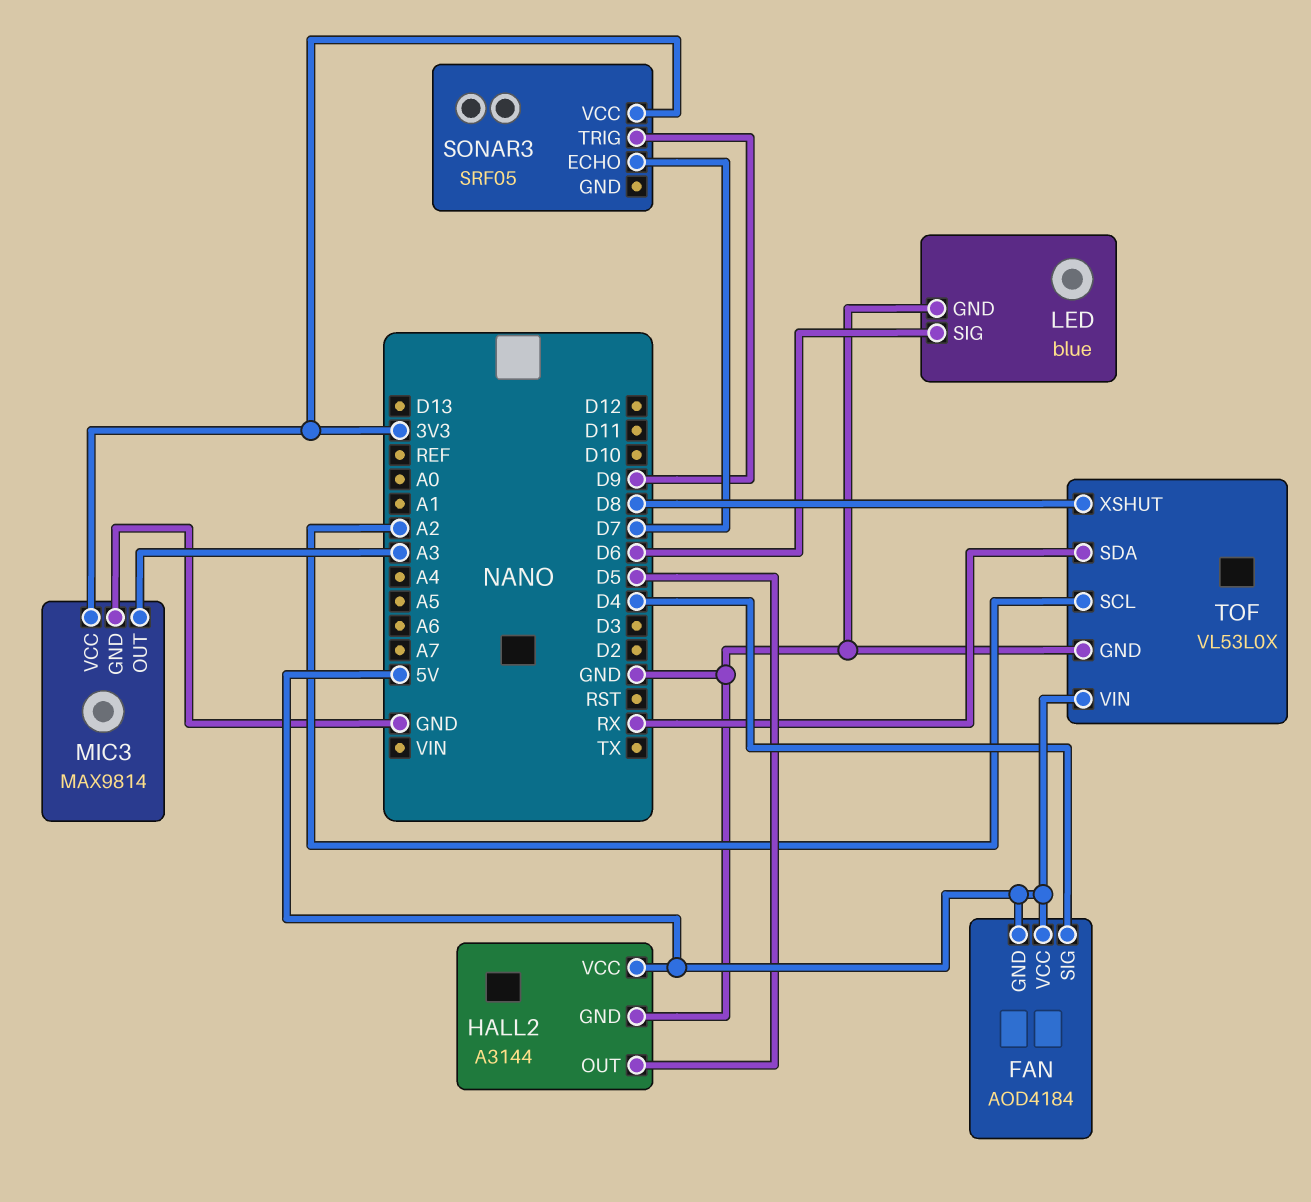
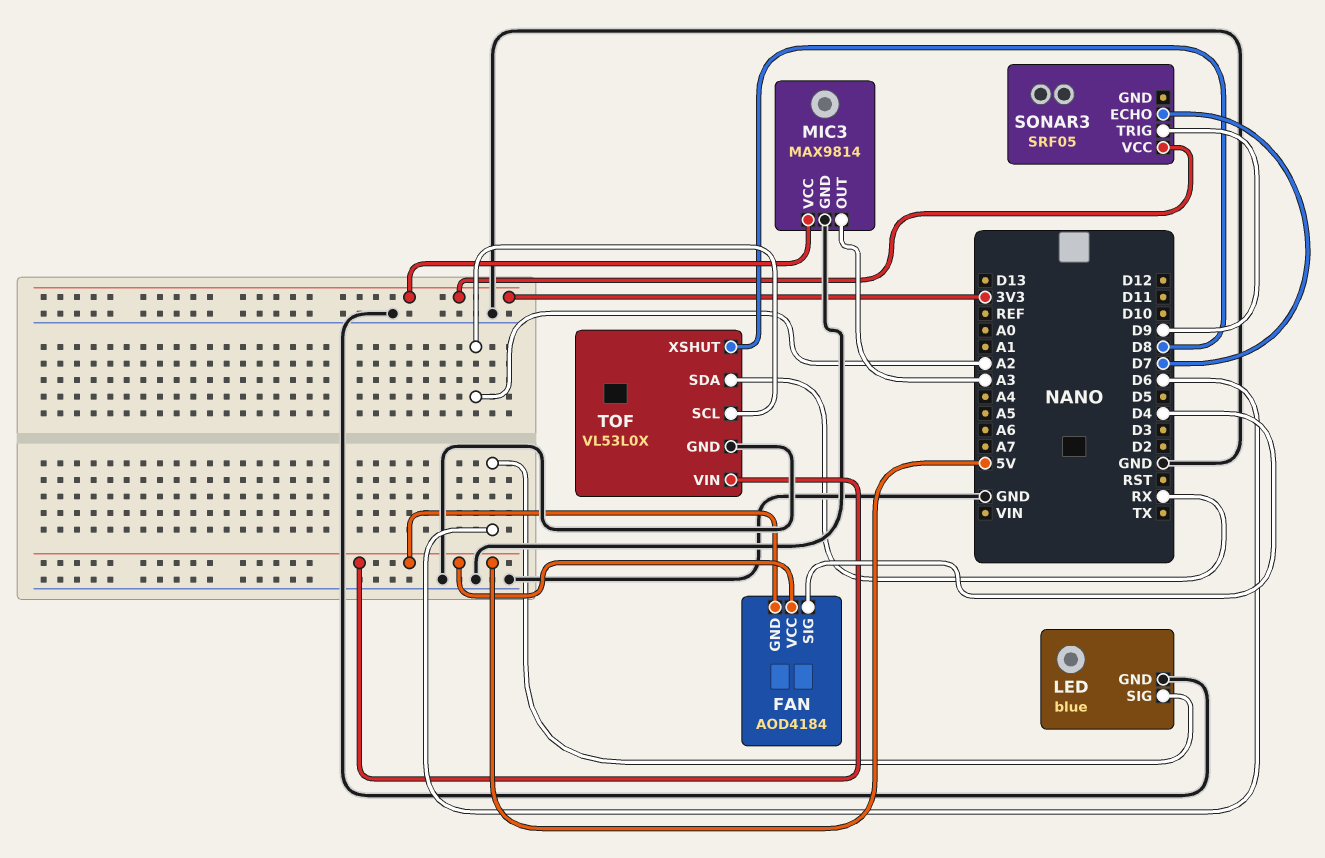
HALL2: A3144 -> none
HALL2 pin GND: GND -> none
HALL2 pin OUT: D5 -> none
HALL2 pin VCC: 5V -> none

